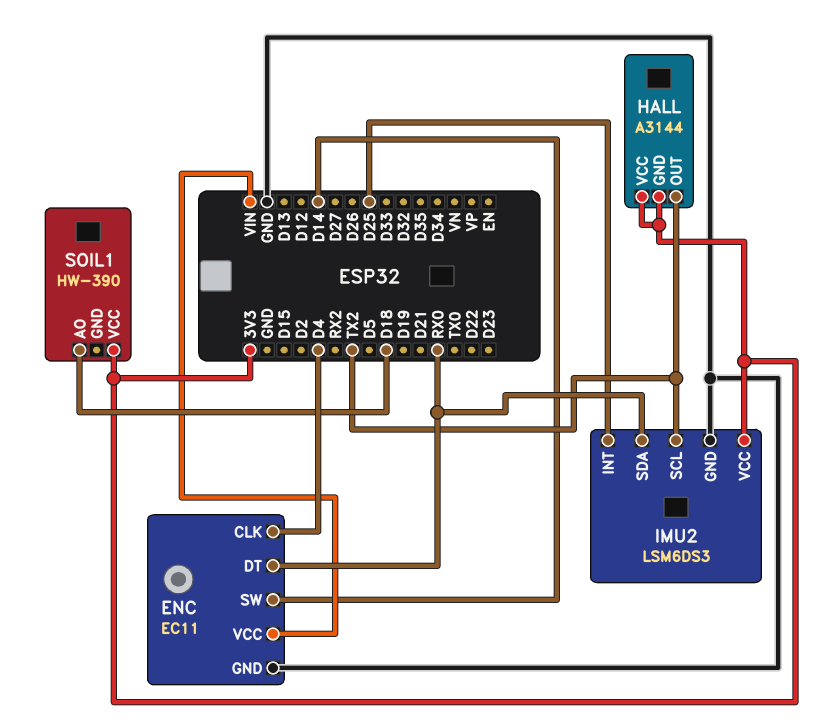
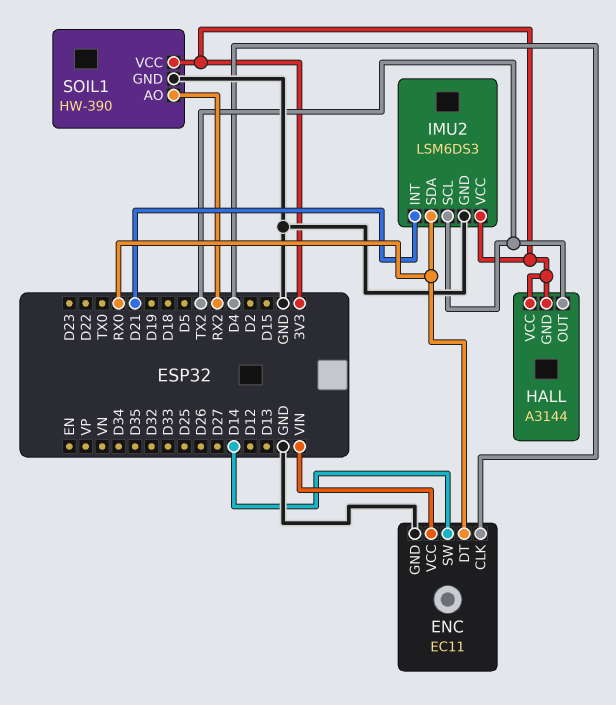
IMU2 pin INT: D25 -> D21
SOIL1 pin AO: D18 -> RX2
SOIL1 pin GND: none -> GND

